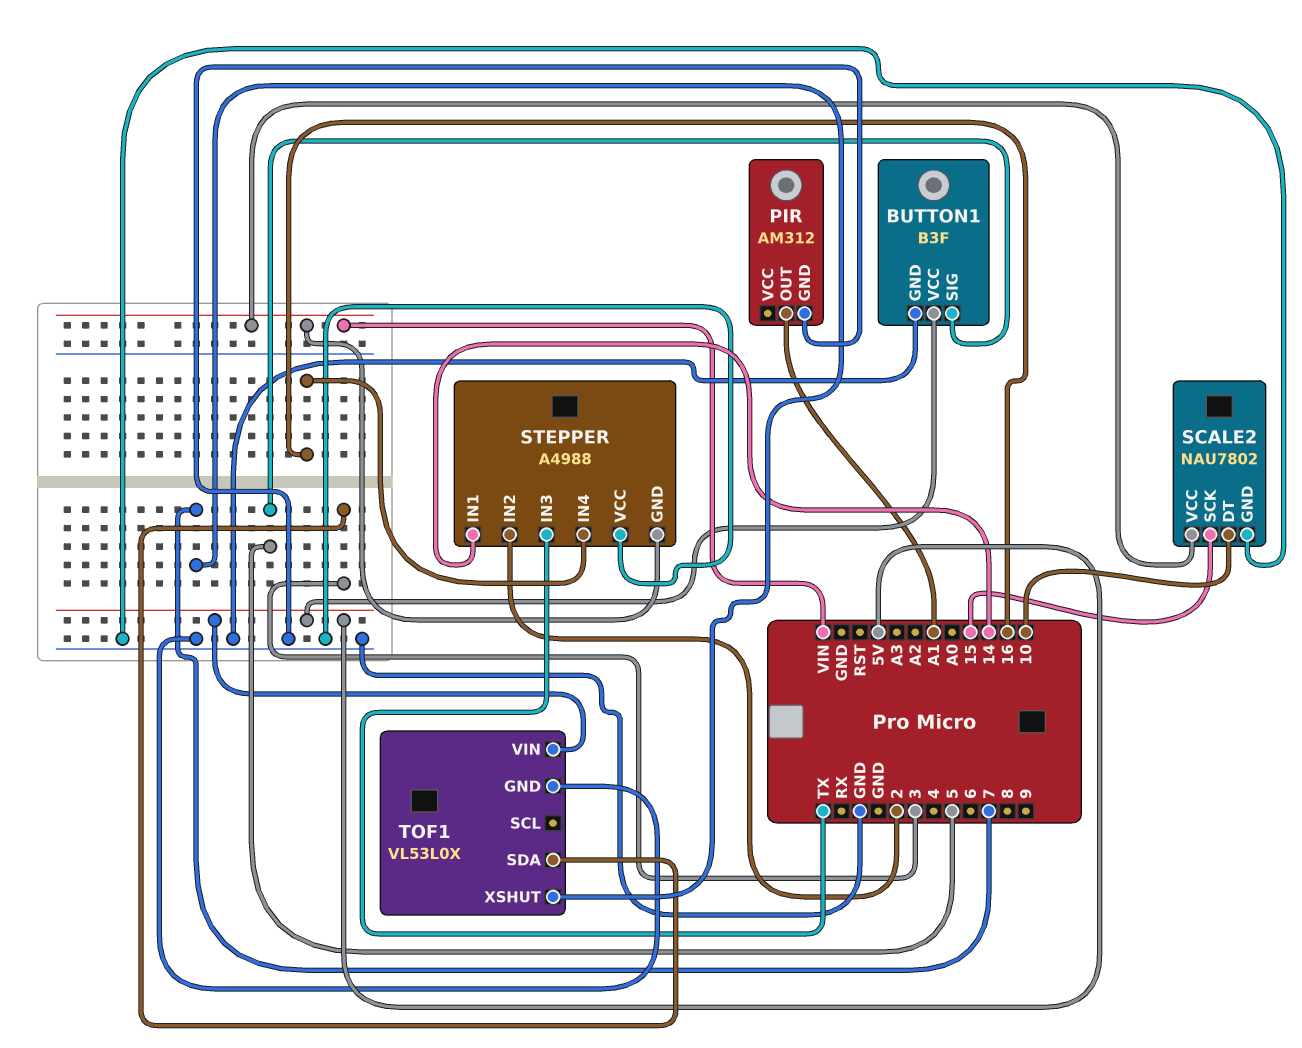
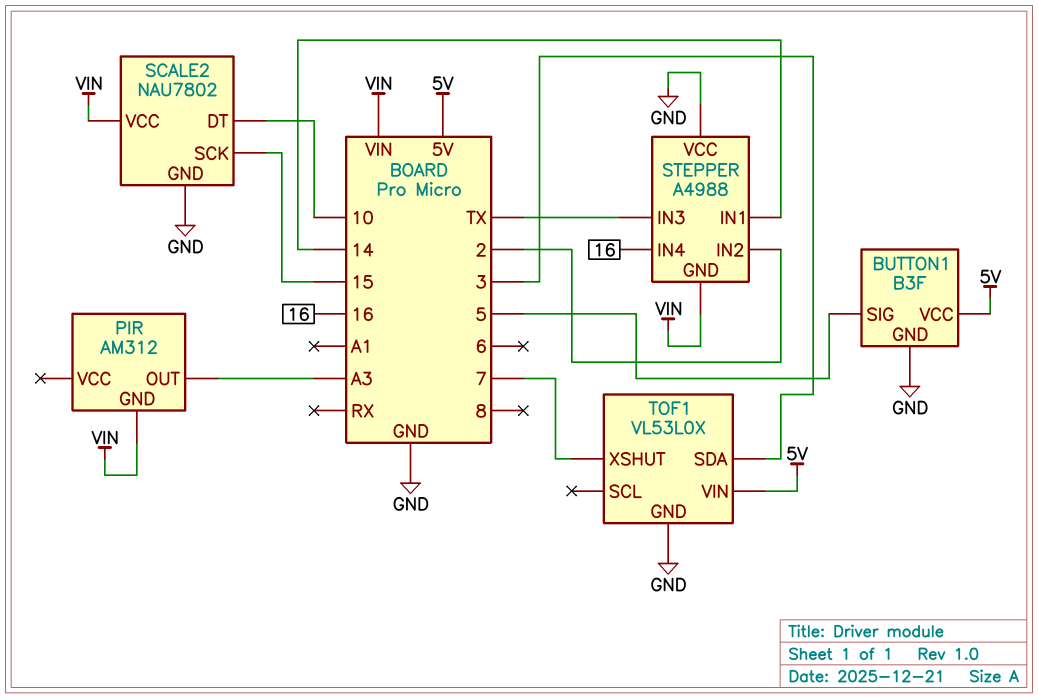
PIR pin GND: GND -> VIN
PIR pin OUT: A1 -> A3

